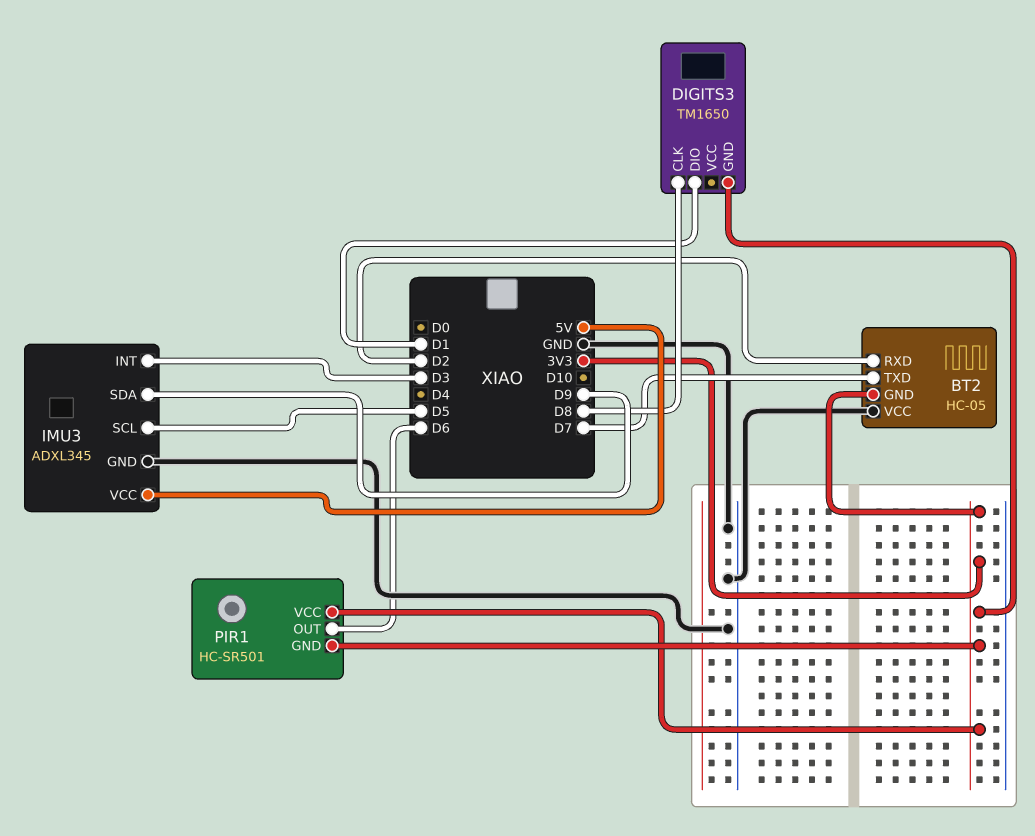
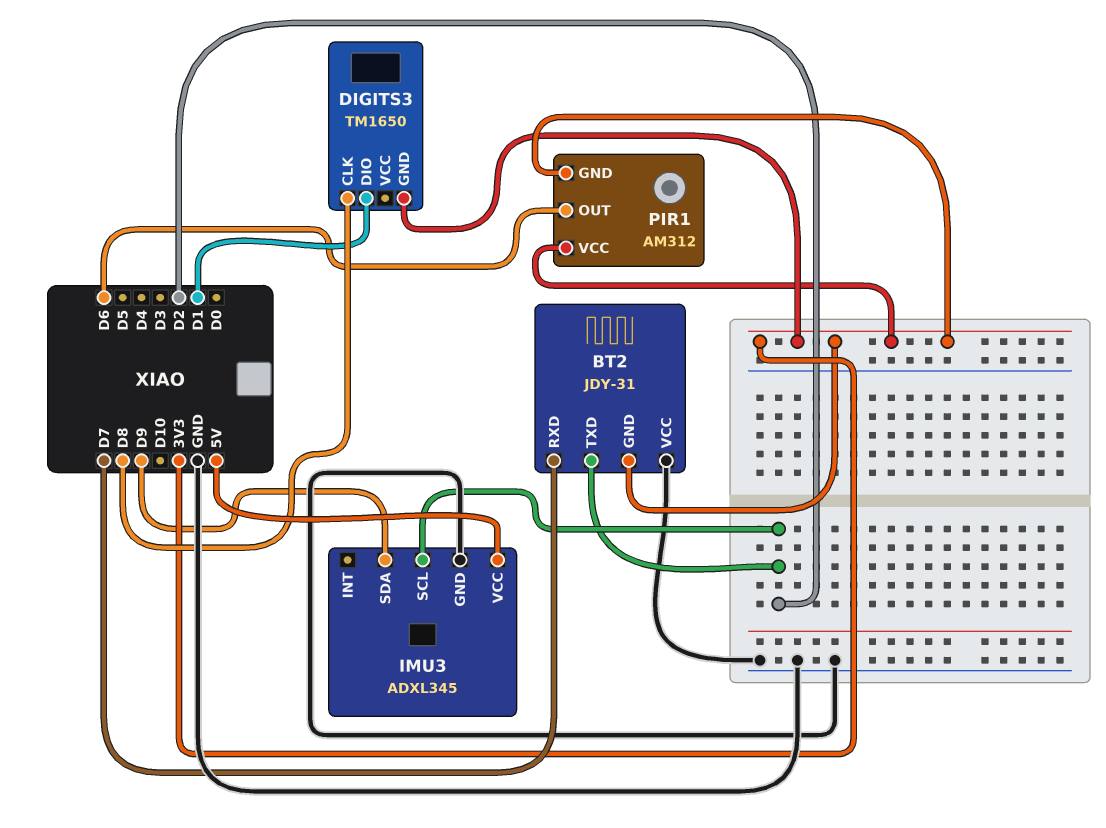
BT2: HC-05 -> JDY-31
BT2 pin RXD: D2 -> D7
BT2 pin TXD: D7 -> D2
IMU3 pin INT: D3 -> none
IMU3 pin SCL: D5 -> D2
PIR1: HC-SR501 -> AM312

